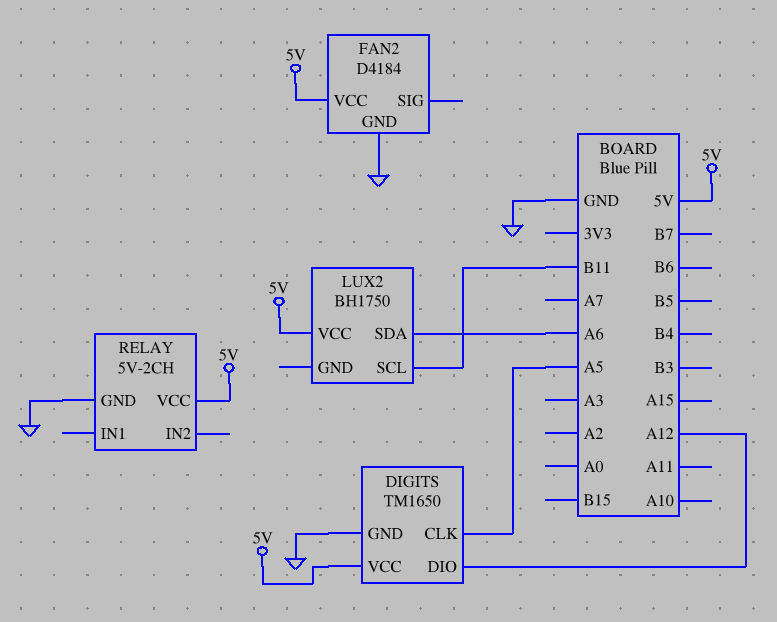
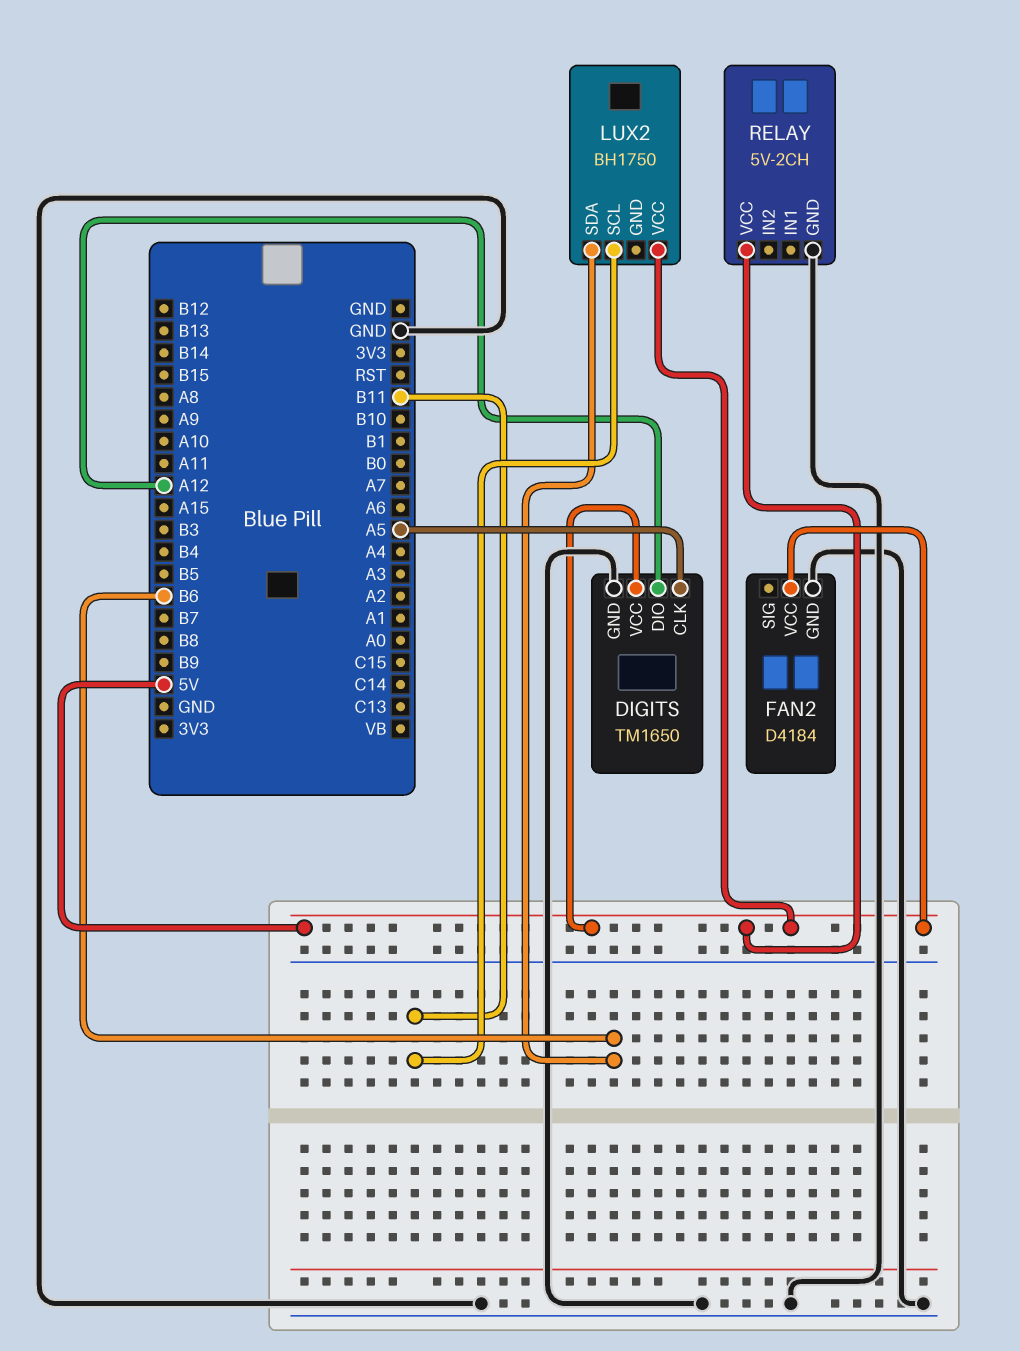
LUX2 pin SDA: A6 -> B6

